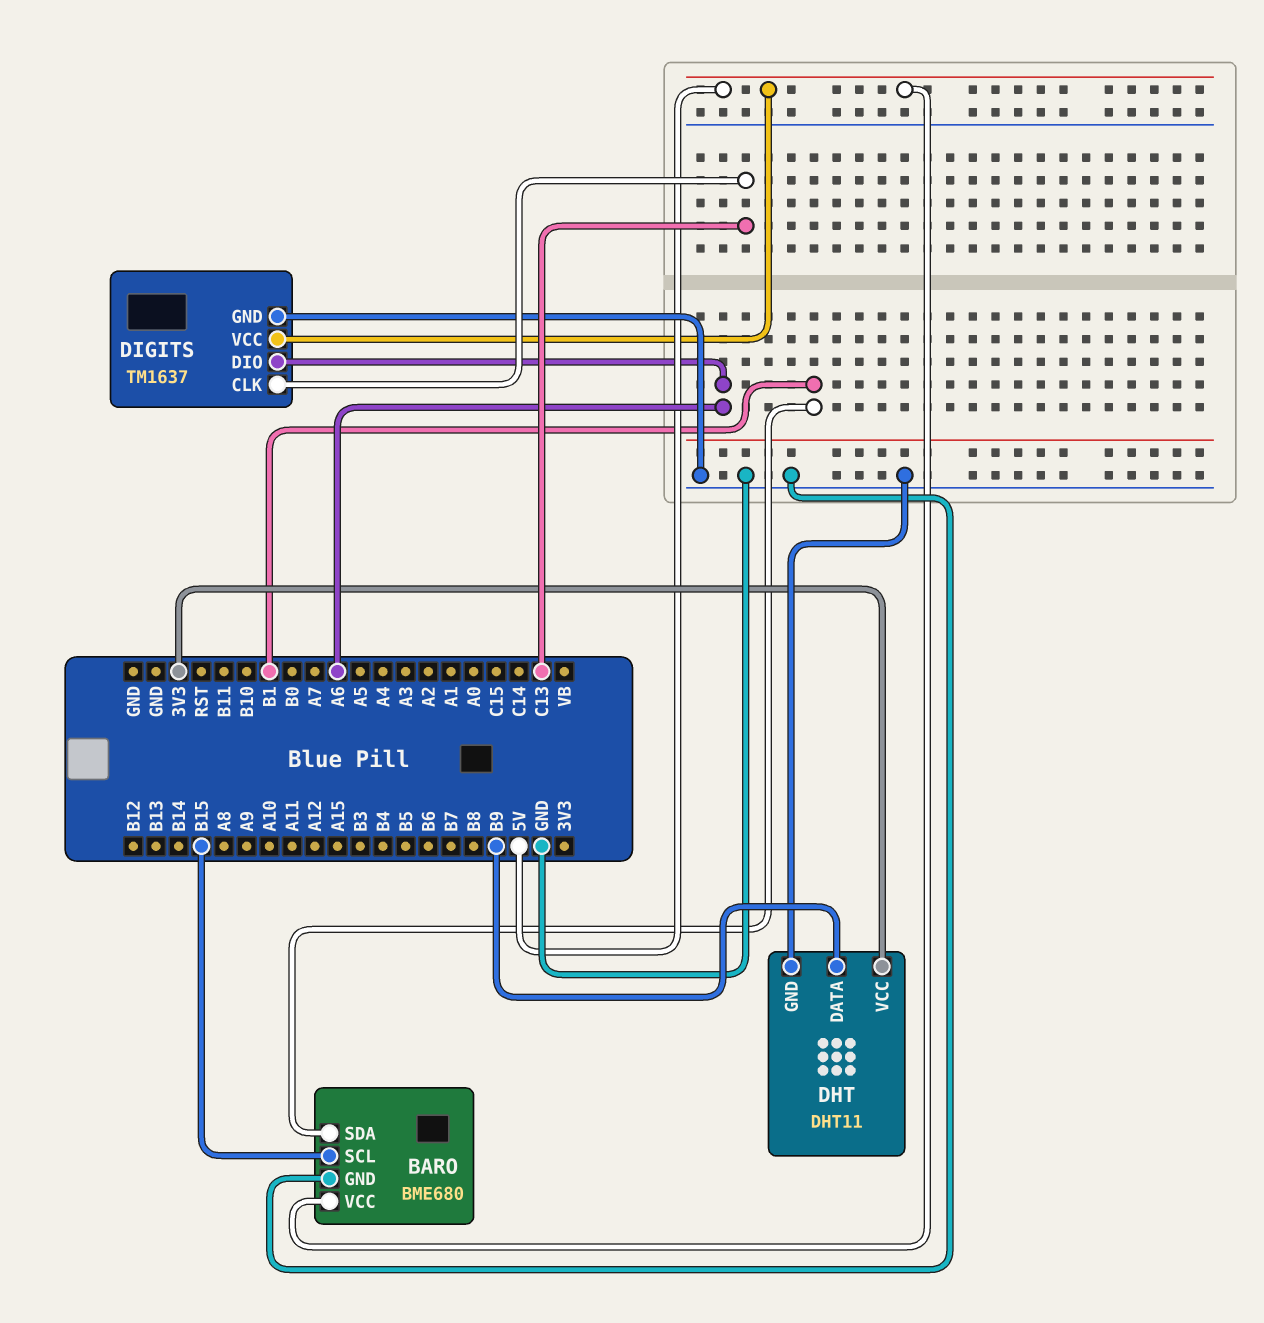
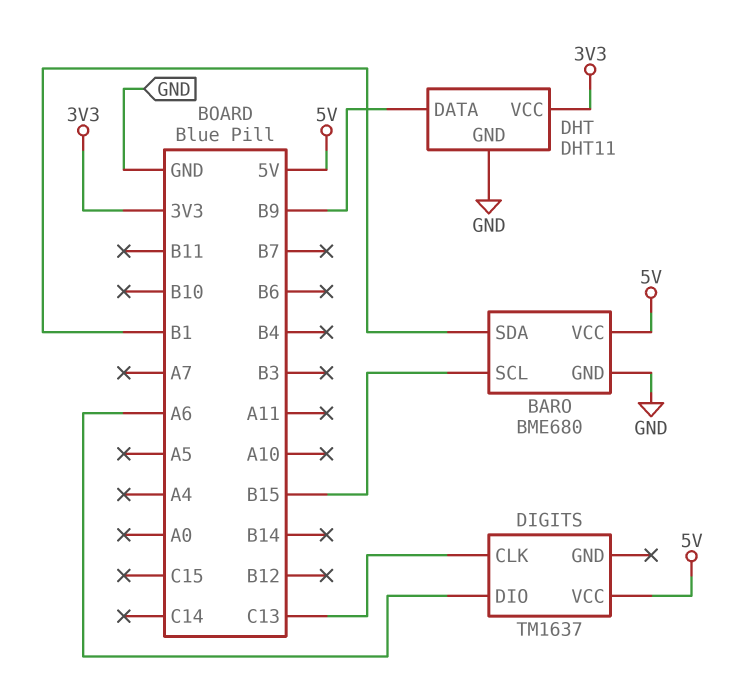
DIGITS pin GND: GND -> none

